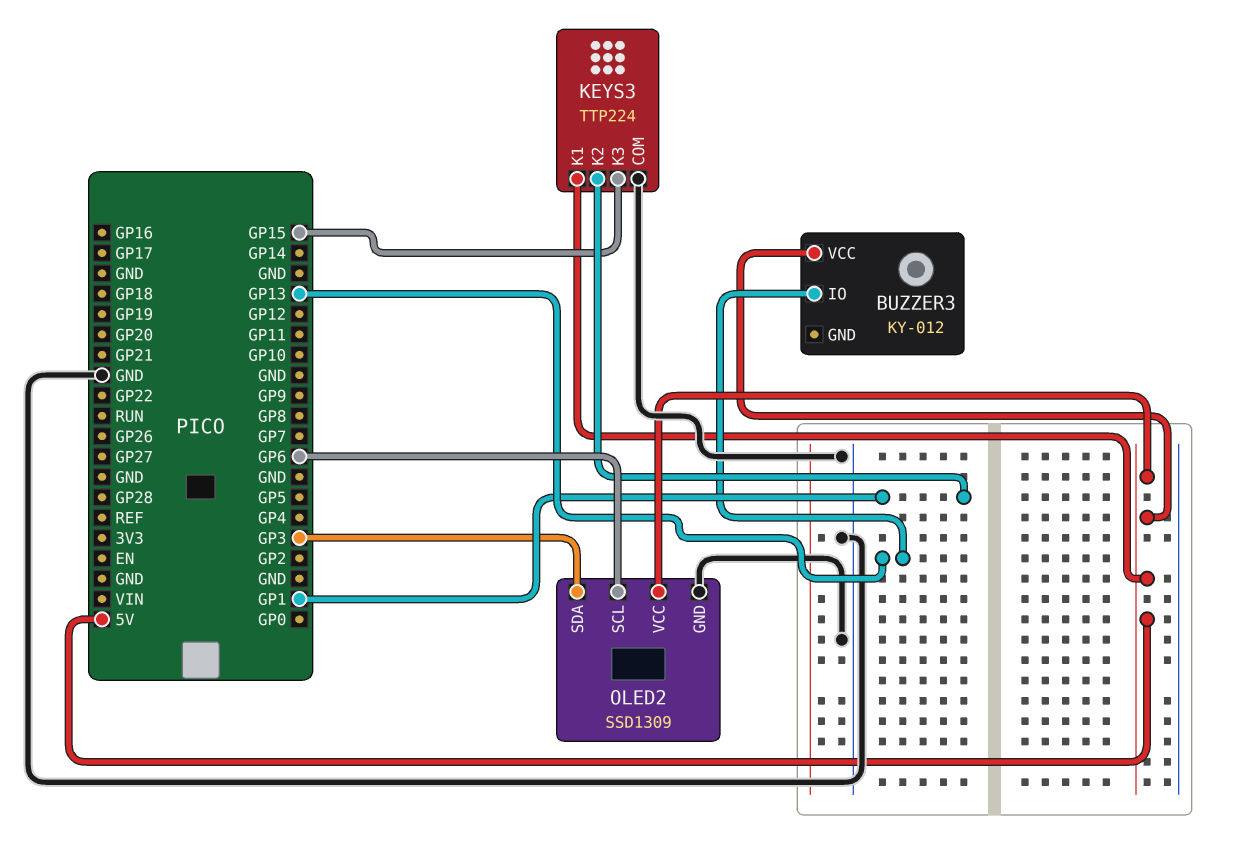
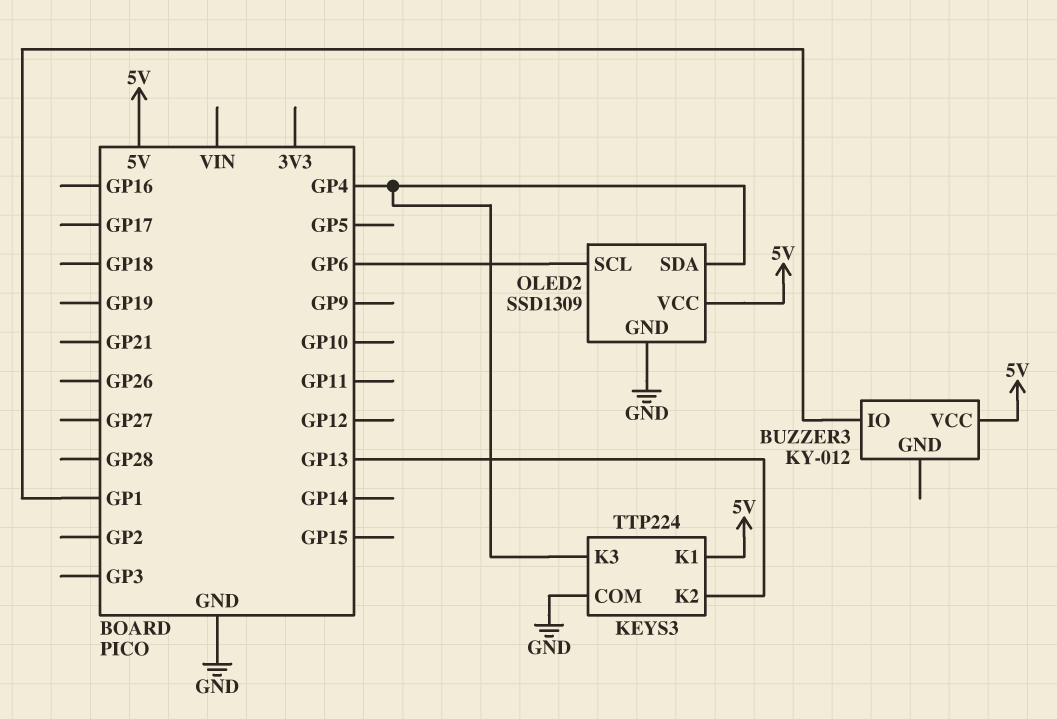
BUZZER3 pin IO: GP13 -> GP1
KEYS3 pin K2: GP1 -> GP13
KEYS3 pin K3: GP15 -> GP4
OLED2 pin SDA: GP3 -> GP4

